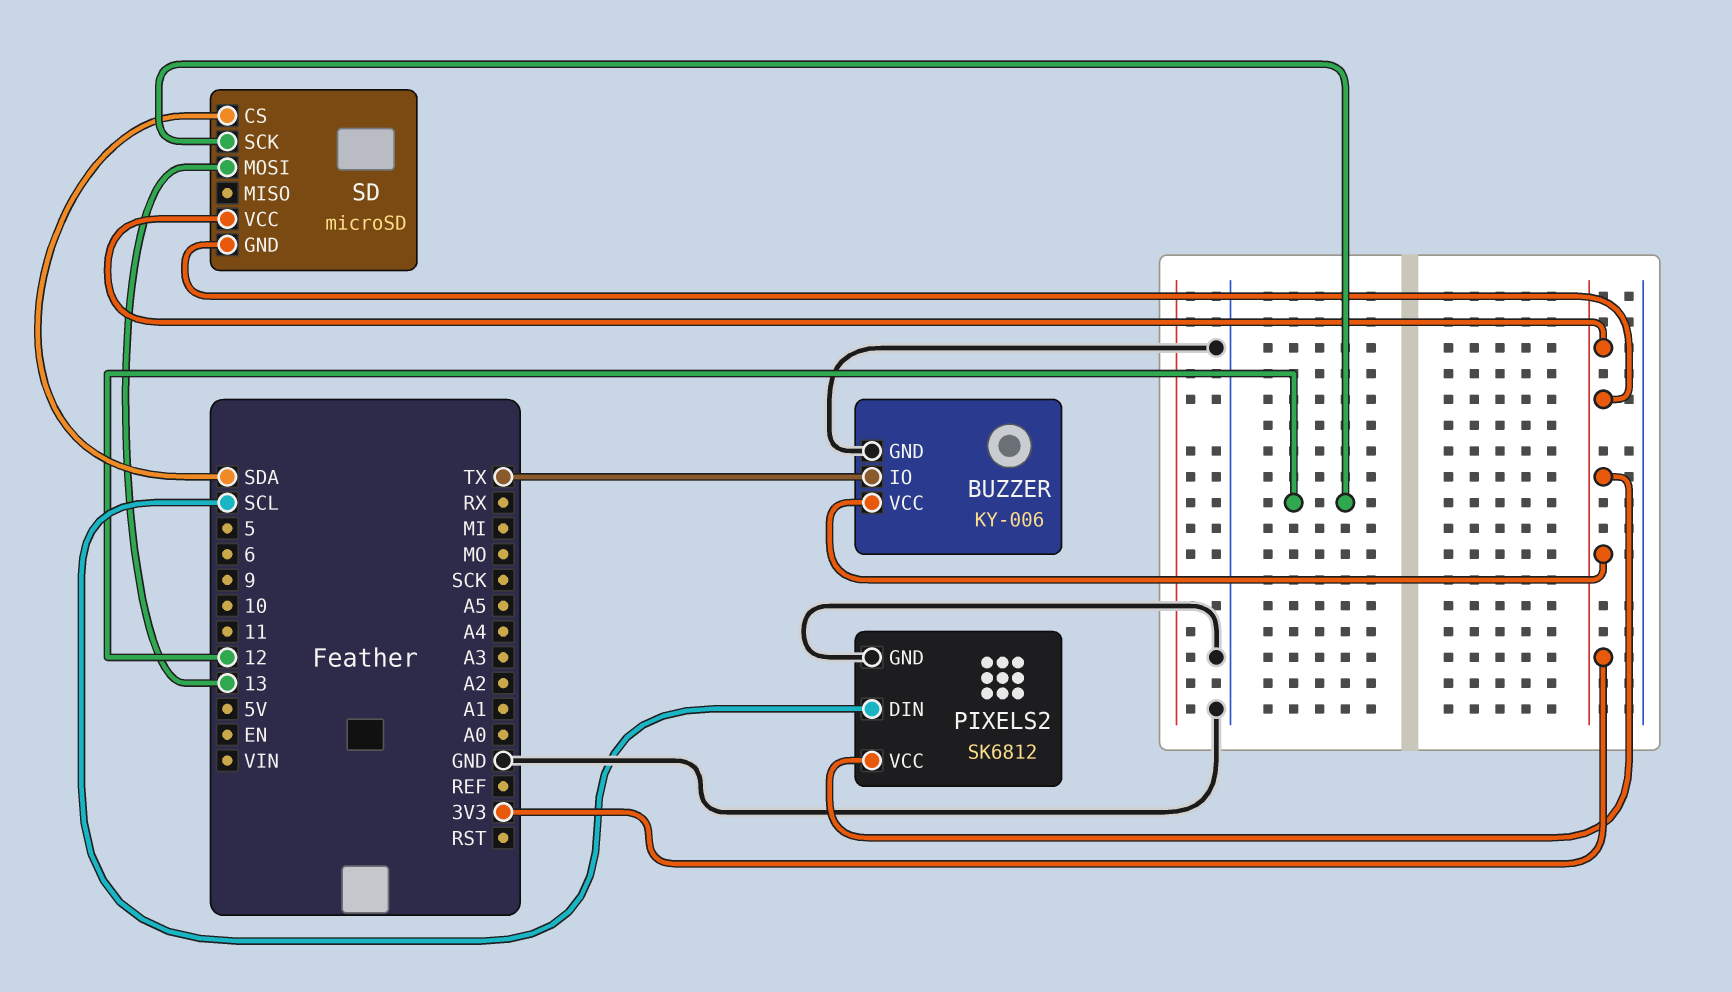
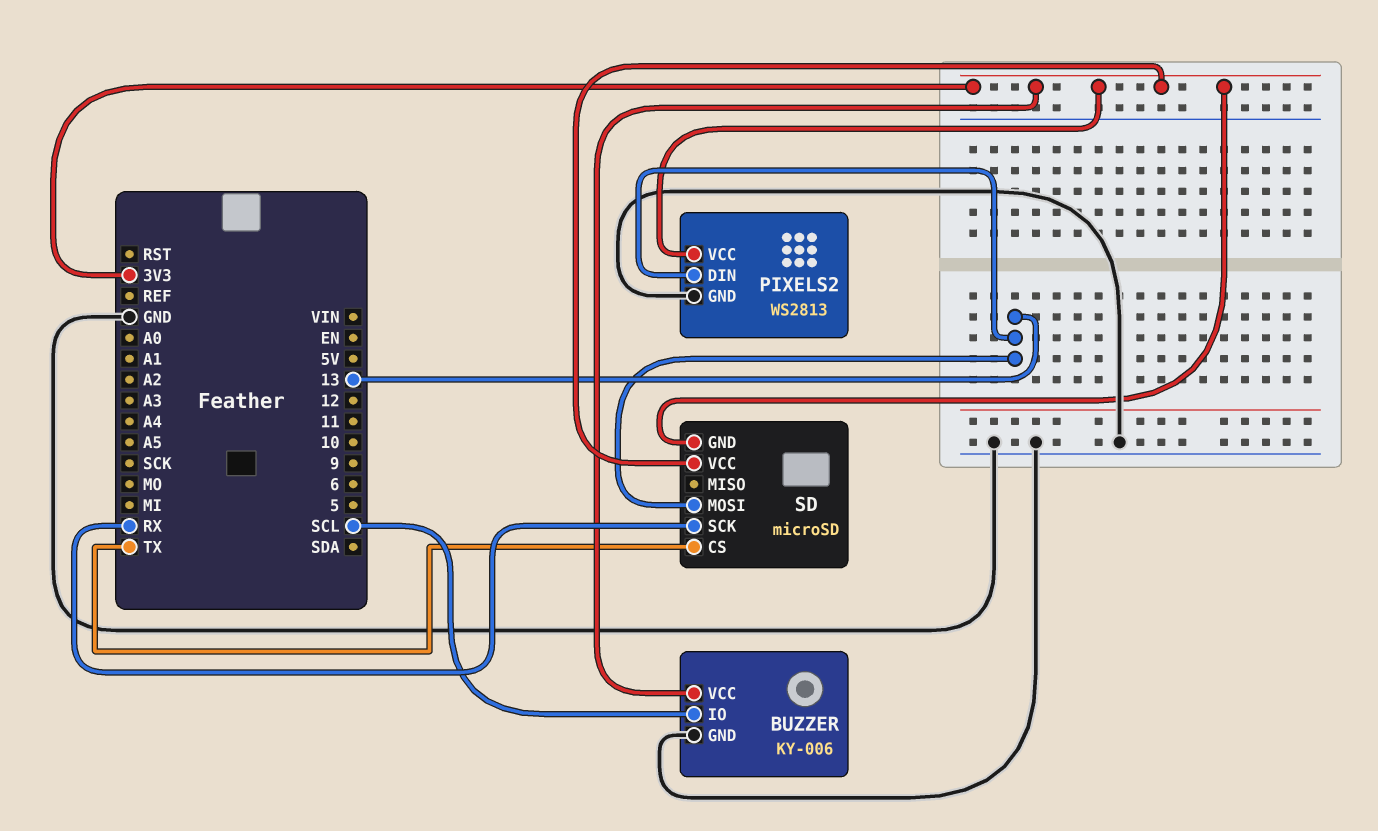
BUZZER pin IO: TX -> SCL
PIXELS2: SK6812 -> WS2813
PIXELS2 pin DIN: SCL -> 13
SD pin CS: SDA -> TX
SD pin SCK: 12 -> RX

